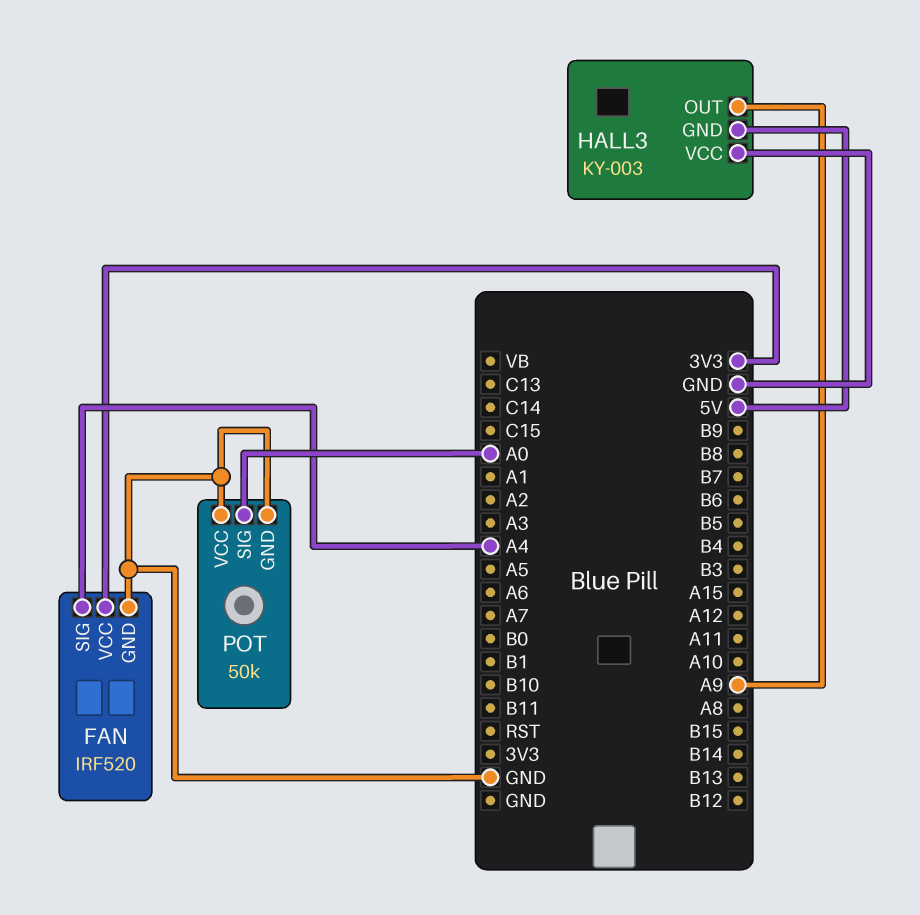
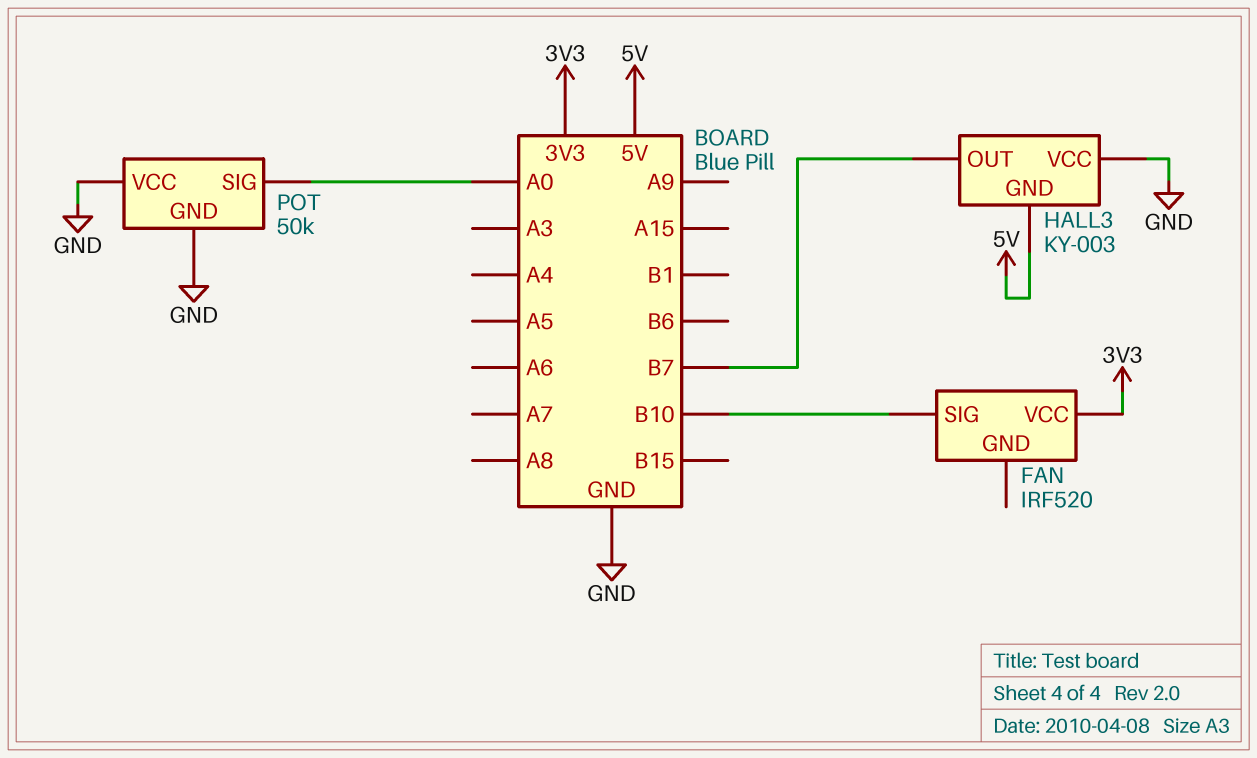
FAN pin GND: GND -> none
FAN pin SIG: A4 -> B10
HALL3 pin OUT: A9 -> B7

